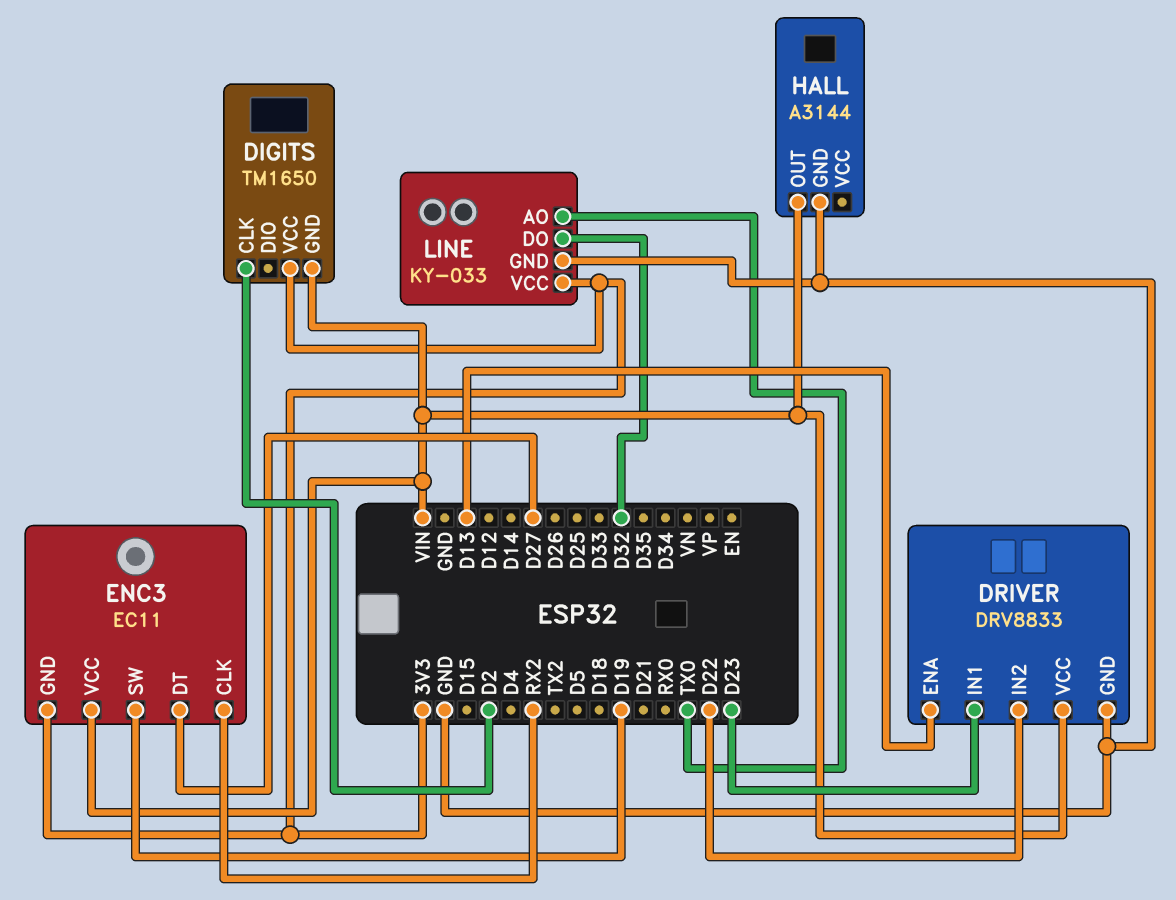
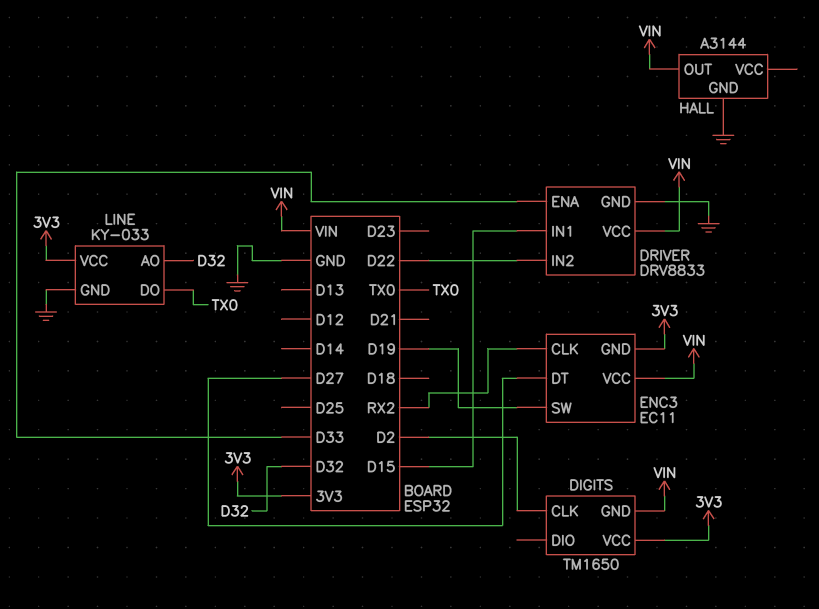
DRIVER pin ENA: D13 -> D33
DRIVER pin IN1: D23 -> D15
LINE pin AO: TX0 -> D32
LINE pin DO: D32 -> TX0

